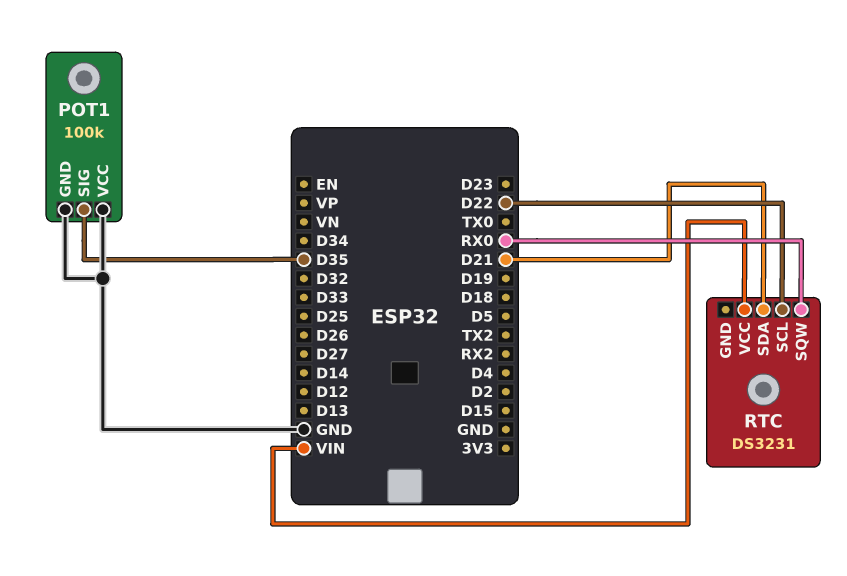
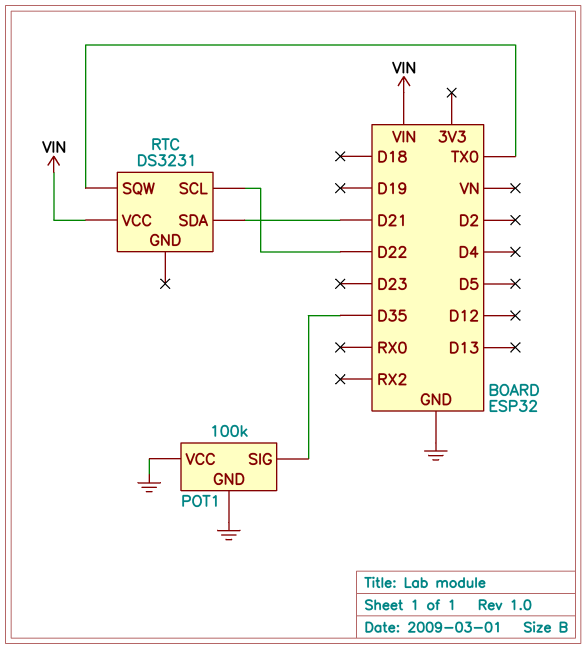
RTC pin SQW: RX0 -> TX0

